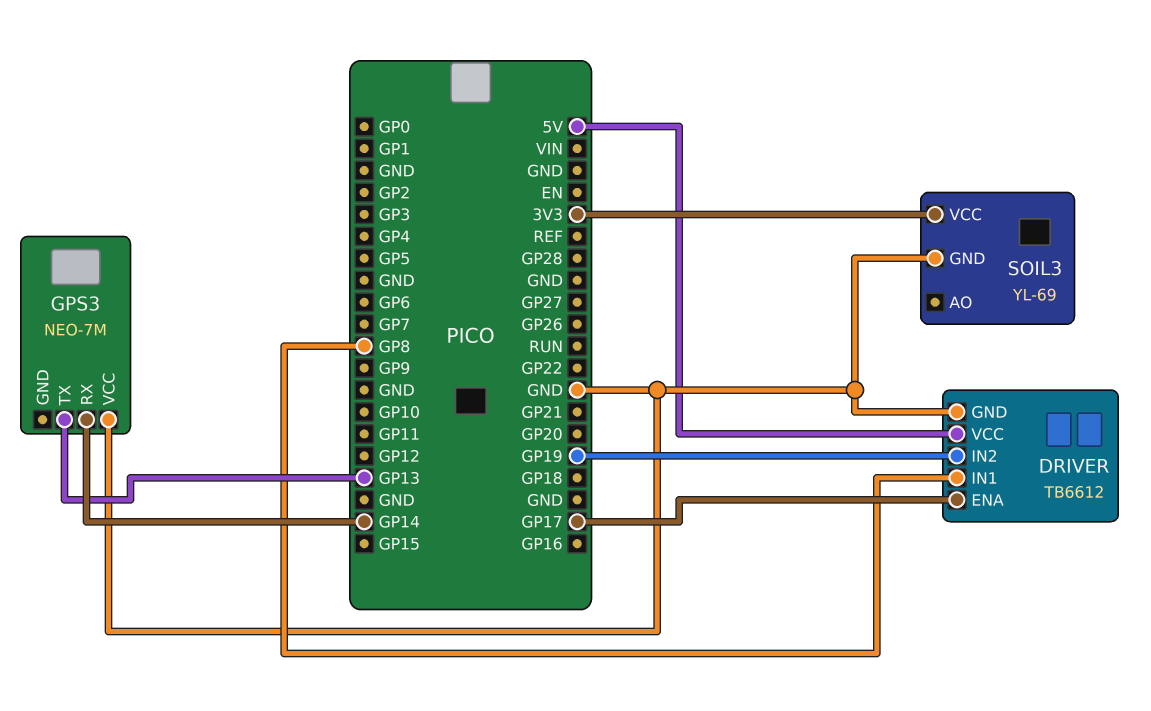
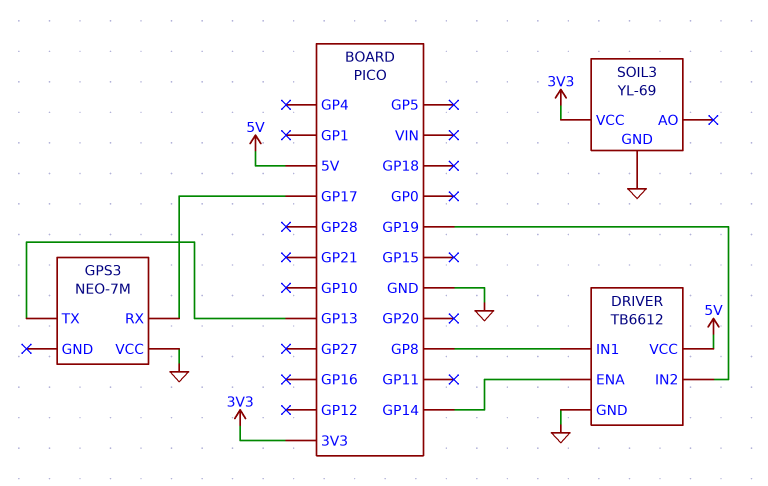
DRIVER pin ENA: GP17 -> GP14
GPS3 pin RX: GP14 -> GP17

